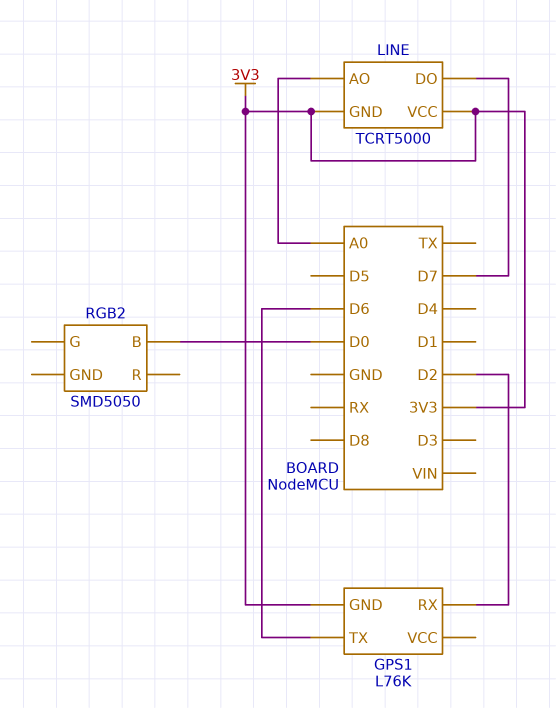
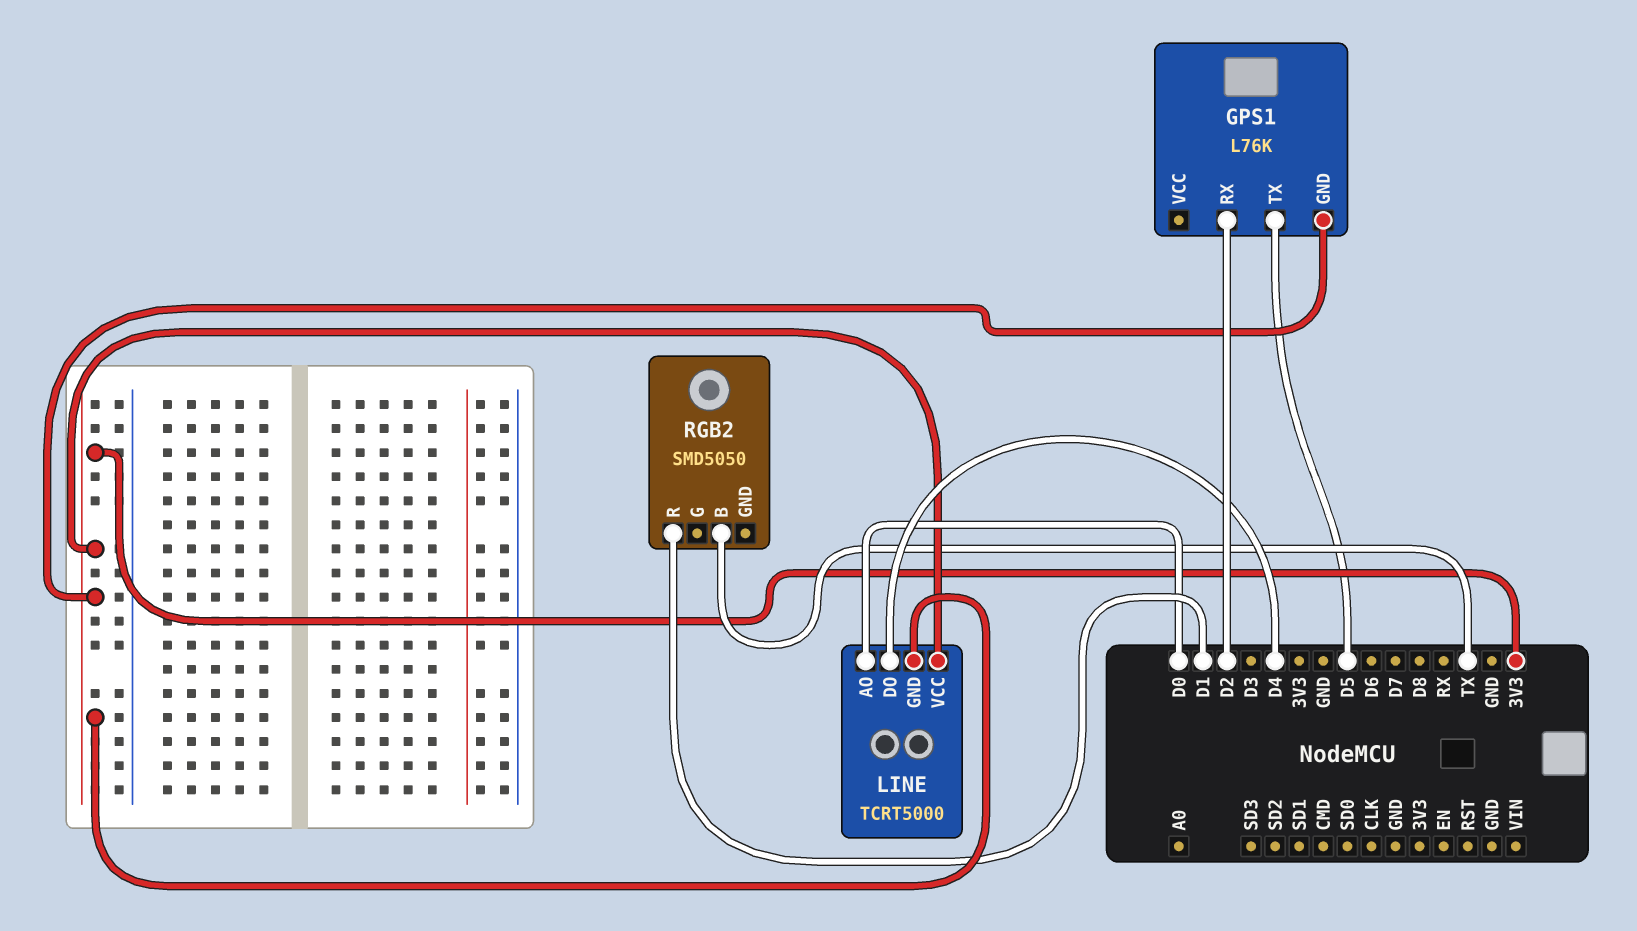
GPS1 pin TX: D6 -> D5
LINE pin AO: A0 -> D0
LINE pin DO: D7 -> D4
RGB2 pin B: D0 -> TX
RGB2 pin R: none -> D1

